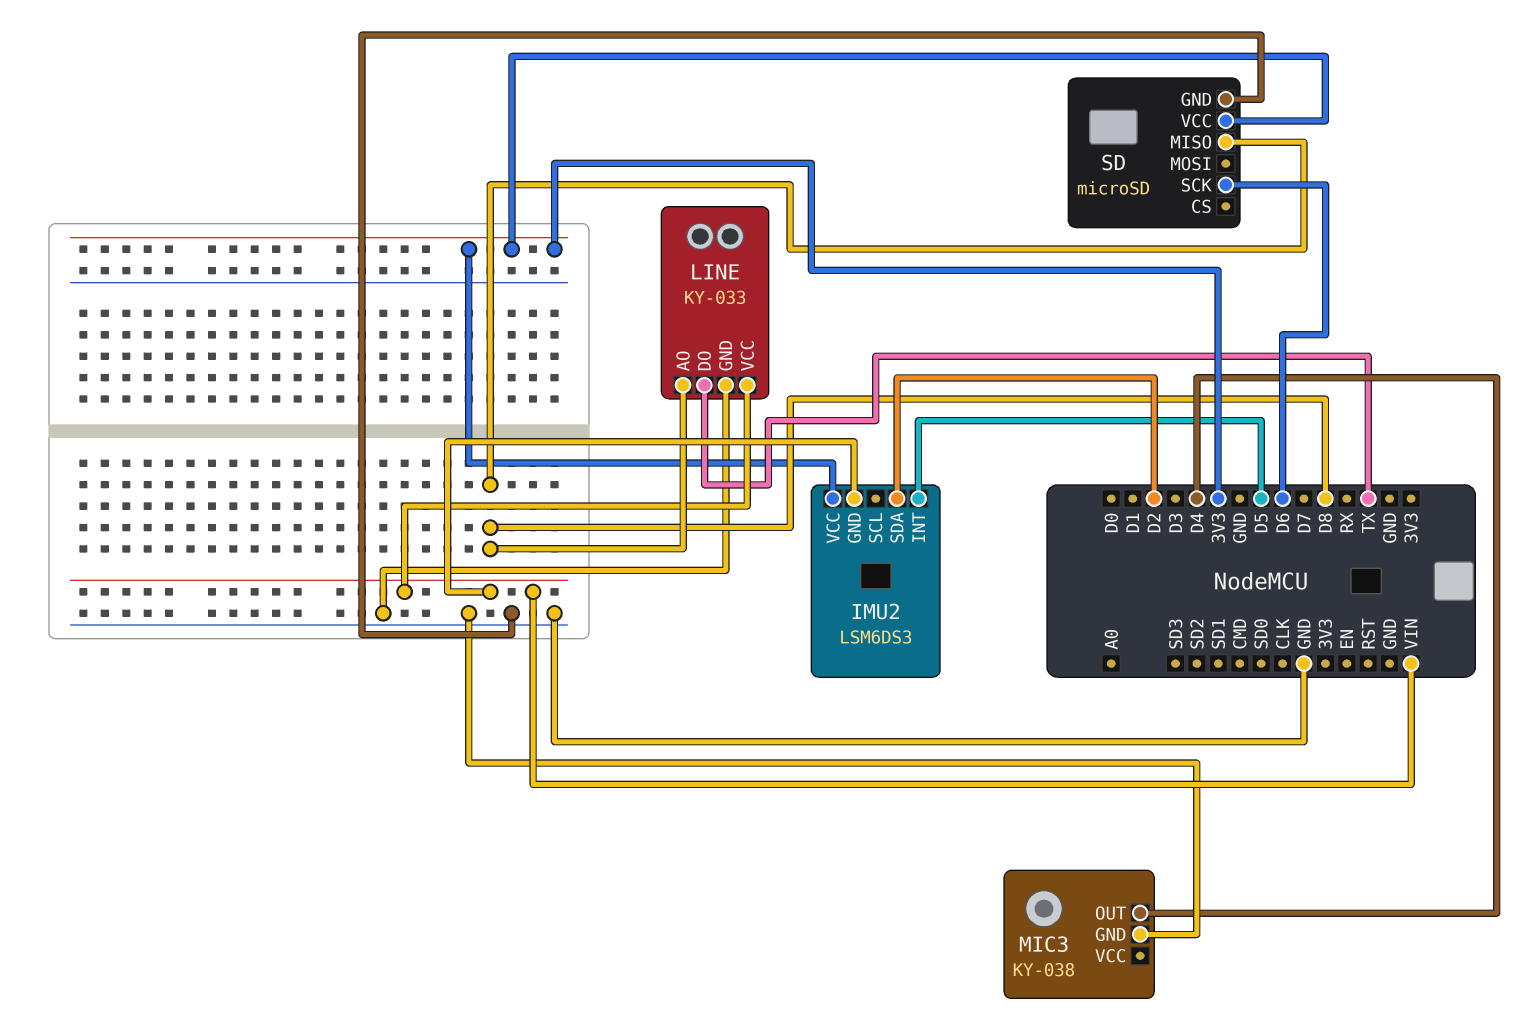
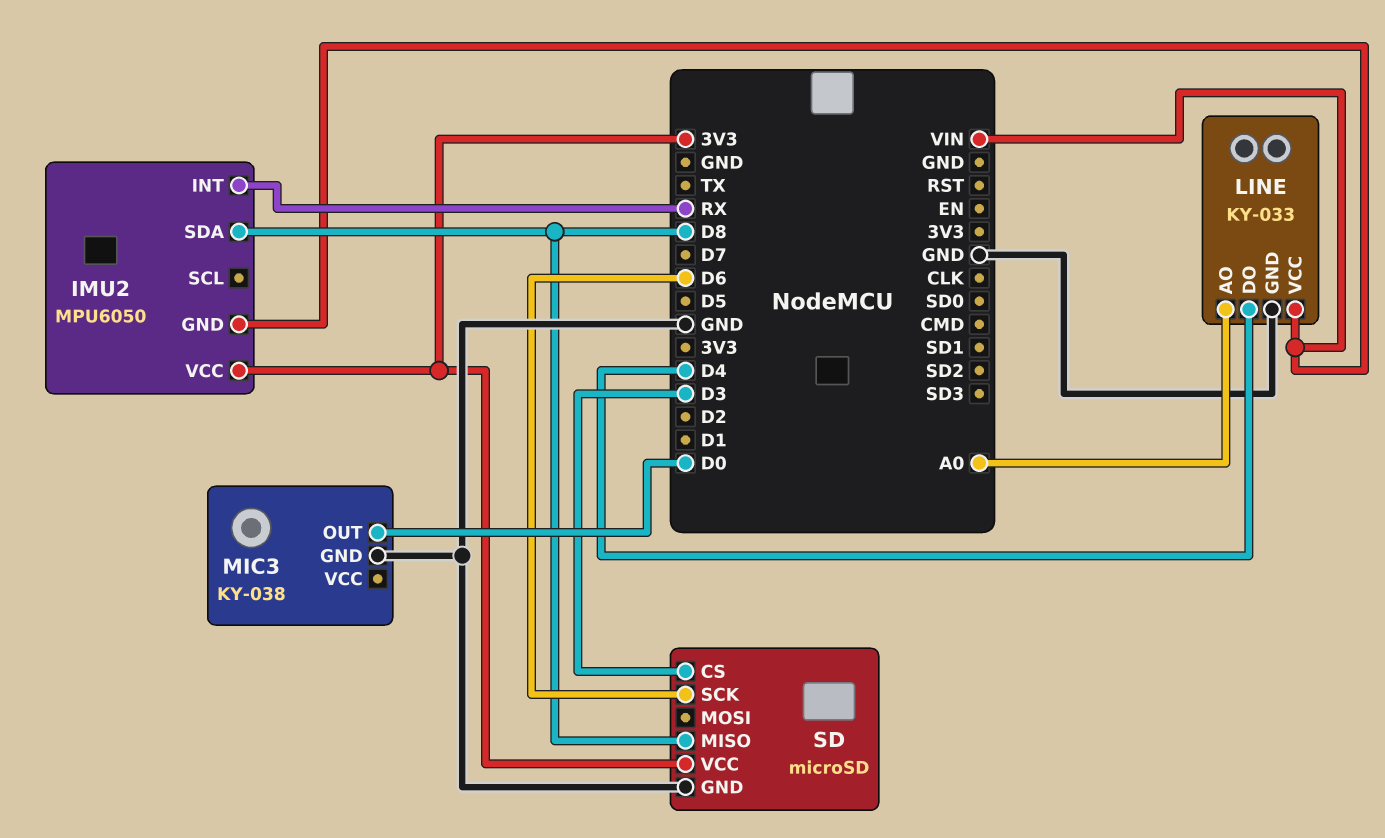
IMU2: LSM6DS3 -> MPU6050
IMU2 pin INT: D5 -> RX
IMU2 pin SDA: D2 -> D8
LINE pin AO: D8 -> A0
LINE pin DO: TX -> D4
MIC3 pin OUT: D4 -> D0
SD pin CS: none -> D3

